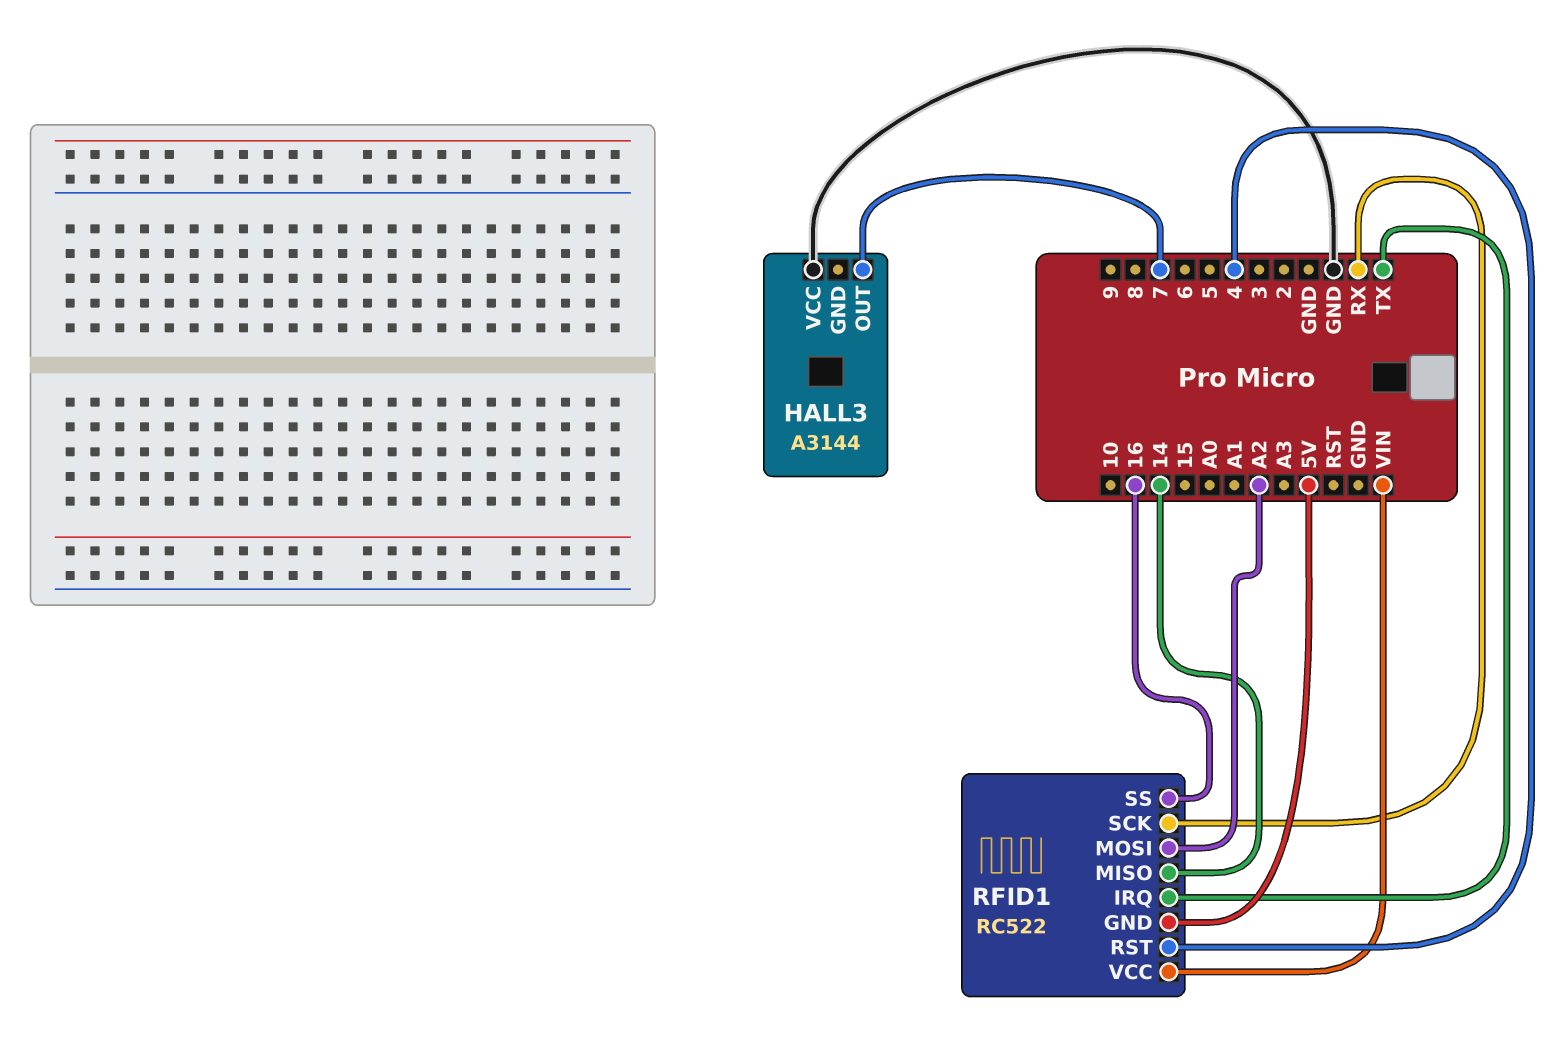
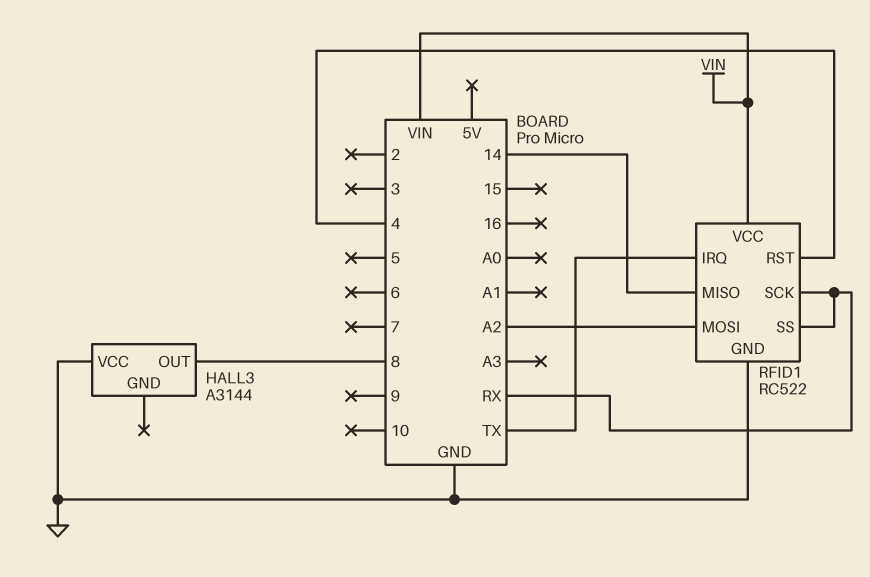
HALL3 pin OUT: 7 -> 8
RFID1 pin GND: 5V -> GND
RFID1 pin SS: 16 -> RX

